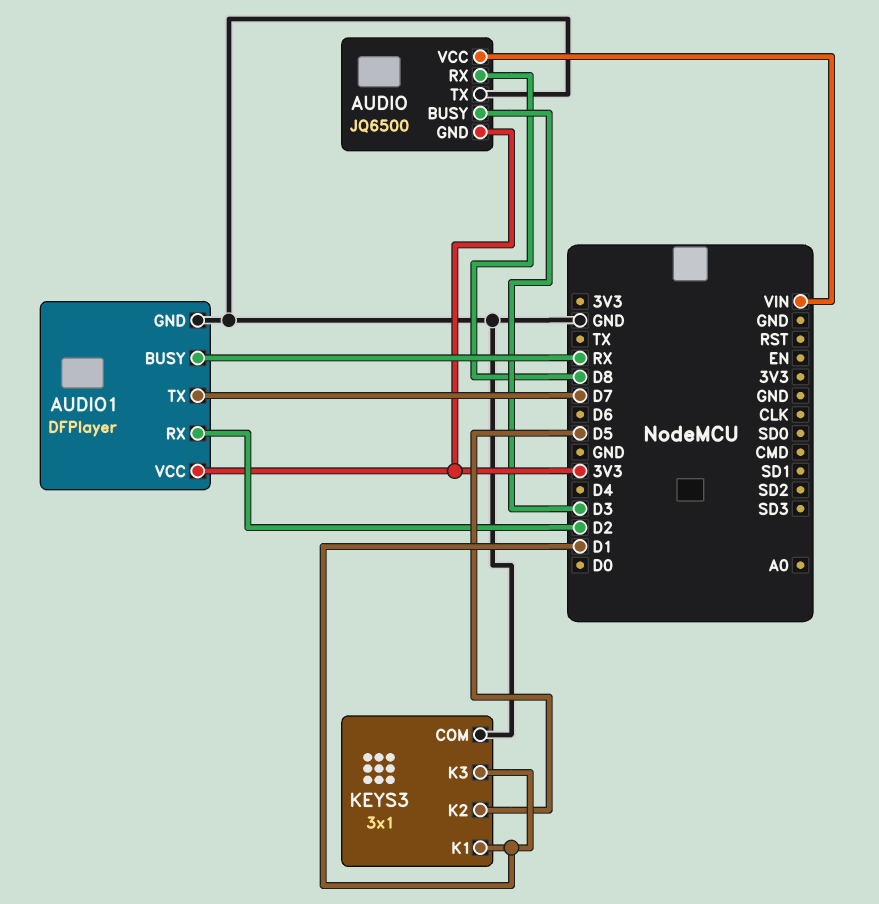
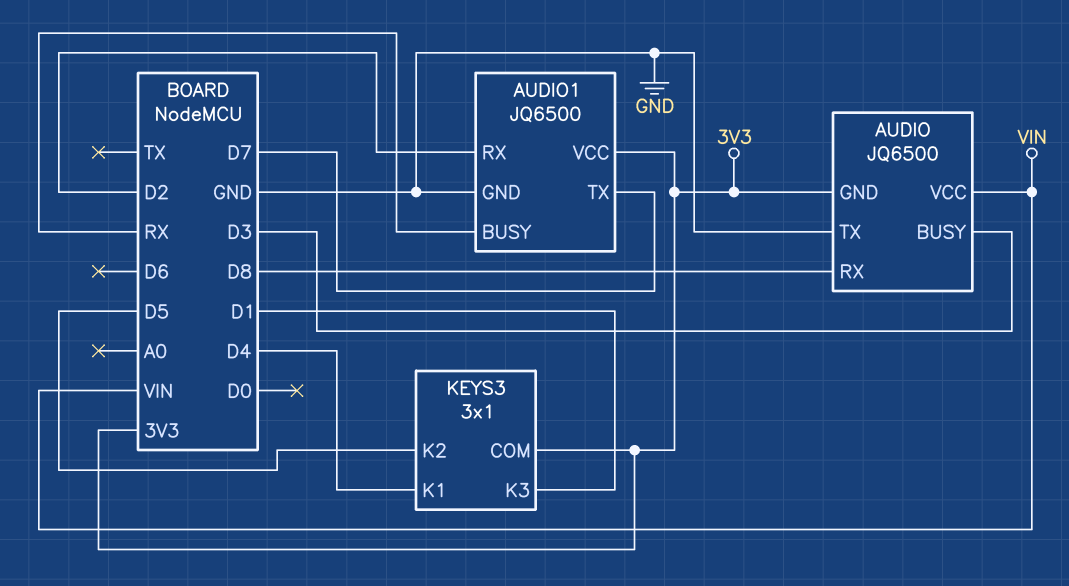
AUDIO1: DFPlayer -> JQ6500
KEYS3 pin COM: GND -> 3V3
KEYS3 pin K1: D1 -> D4

